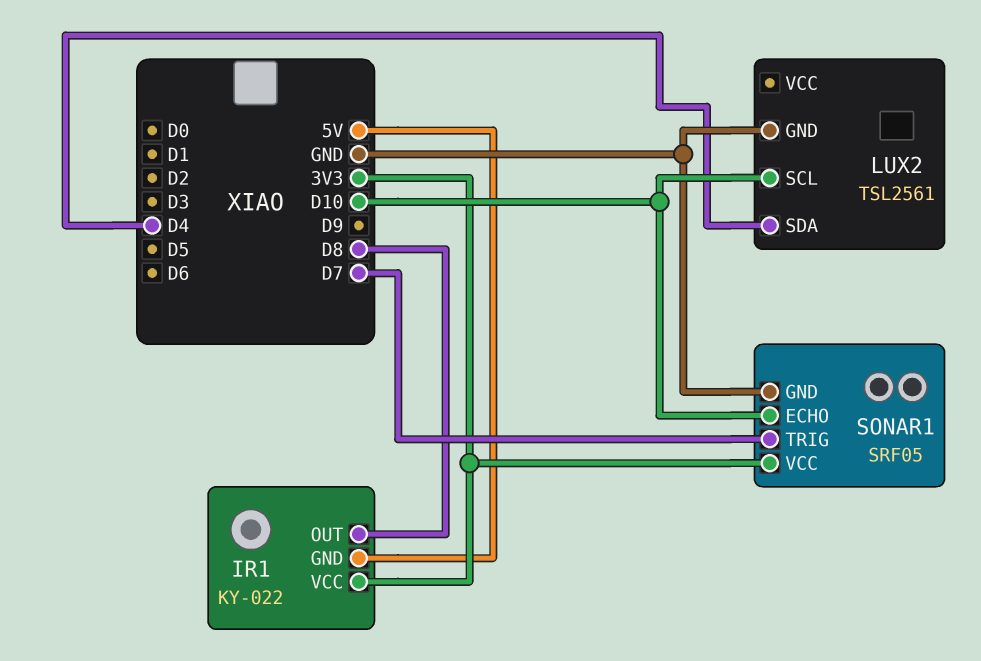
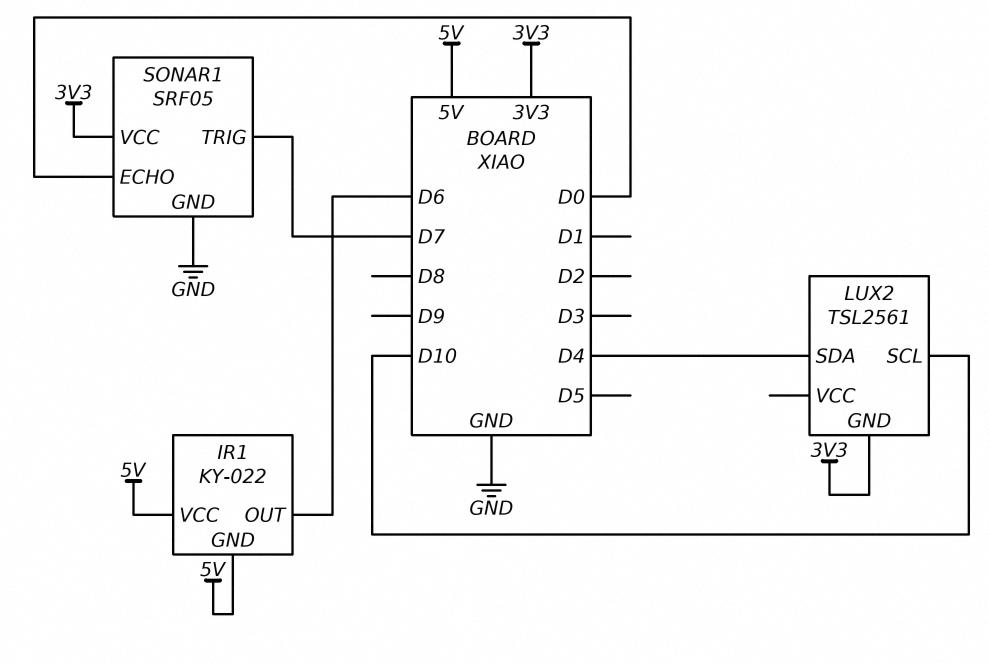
IR1 pin OUT: D8 -> D6
IR1 pin VCC: 3V3 -> 5V
LUX2 pin GND: GND -> 3V3
SONAR1 pin ECHO: D10 -> D0

